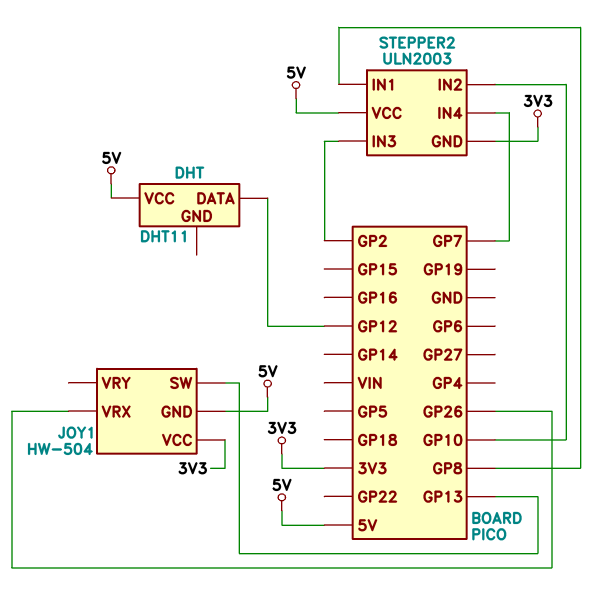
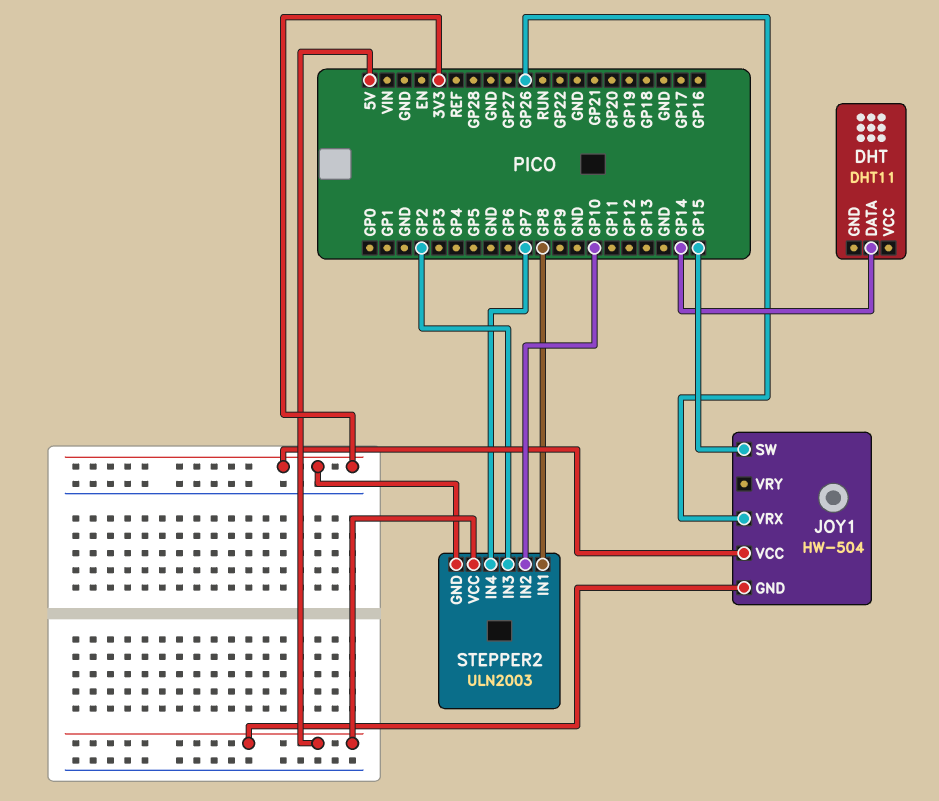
DHT pin DATA: GP12 -> GP14
DHT pin VCC: 5V -> none
JOY1 pin SW: GP13 -> GP15

